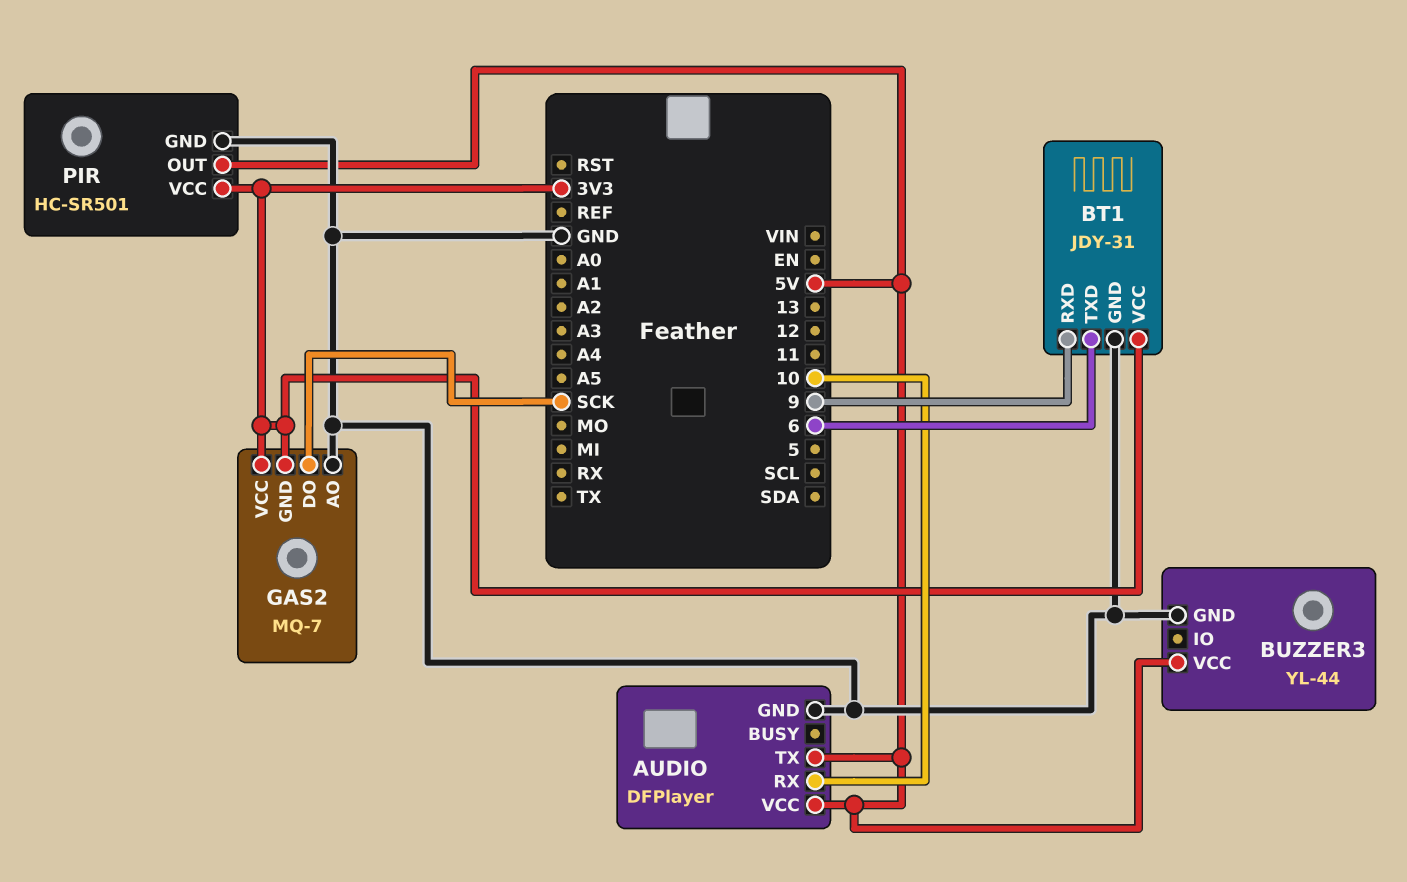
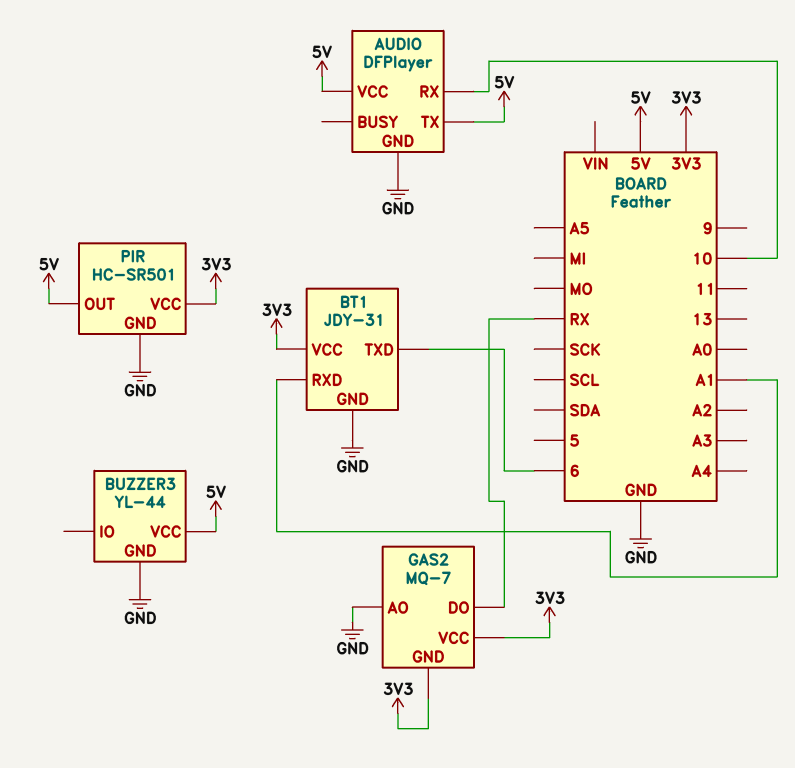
BT1 pin RXD: 9 -> A1
GAS2 pin DO: SCK -> RX

